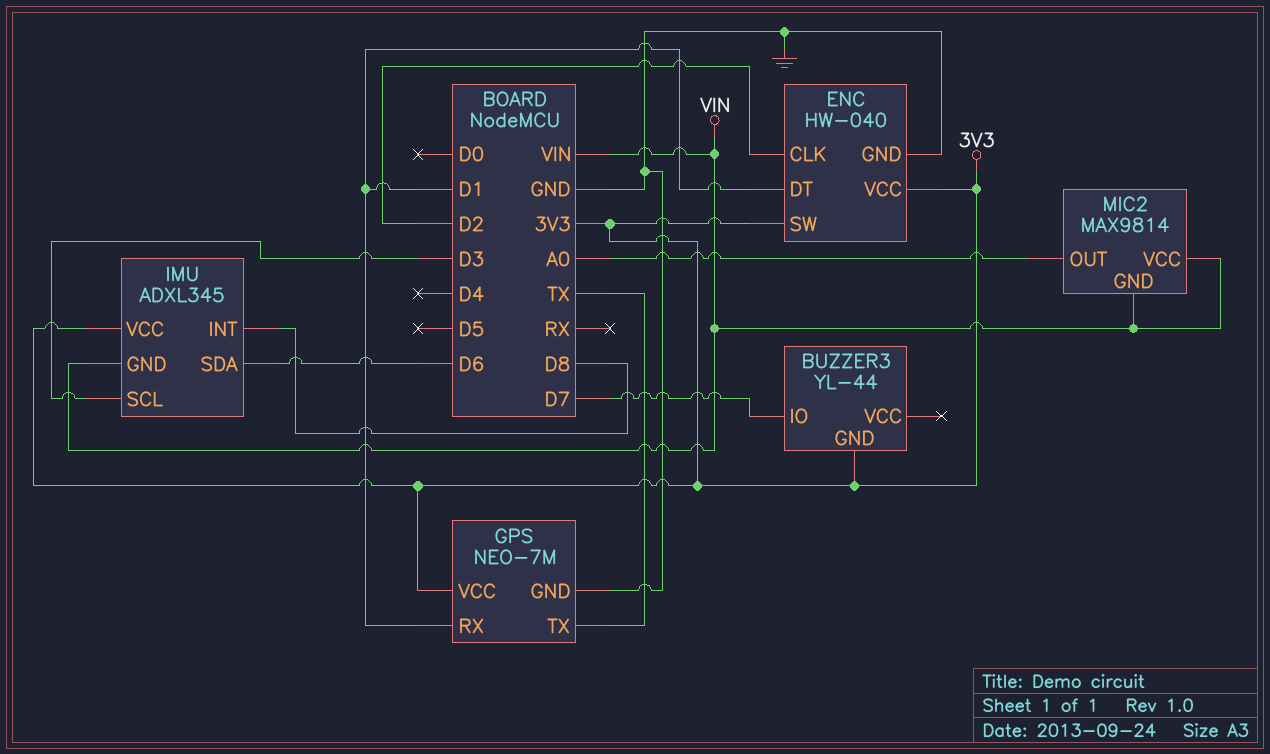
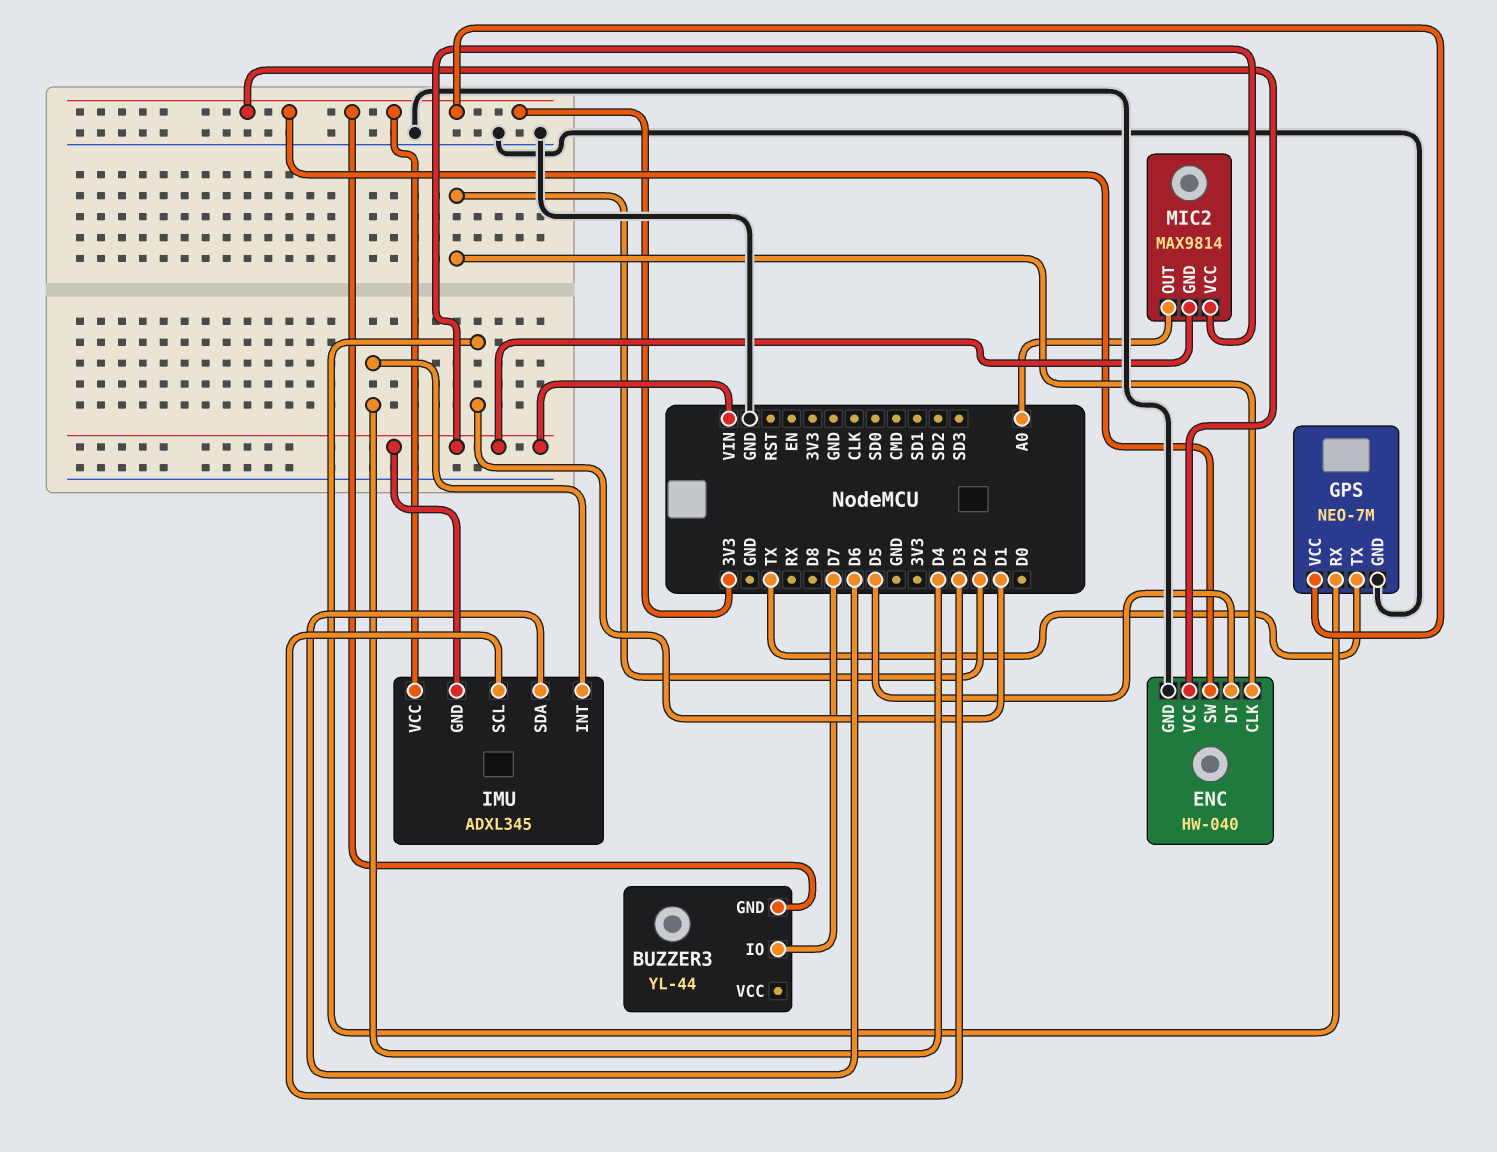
ENC pin DT: D1 -> D5
IMU pin INT: D8 -> D4

